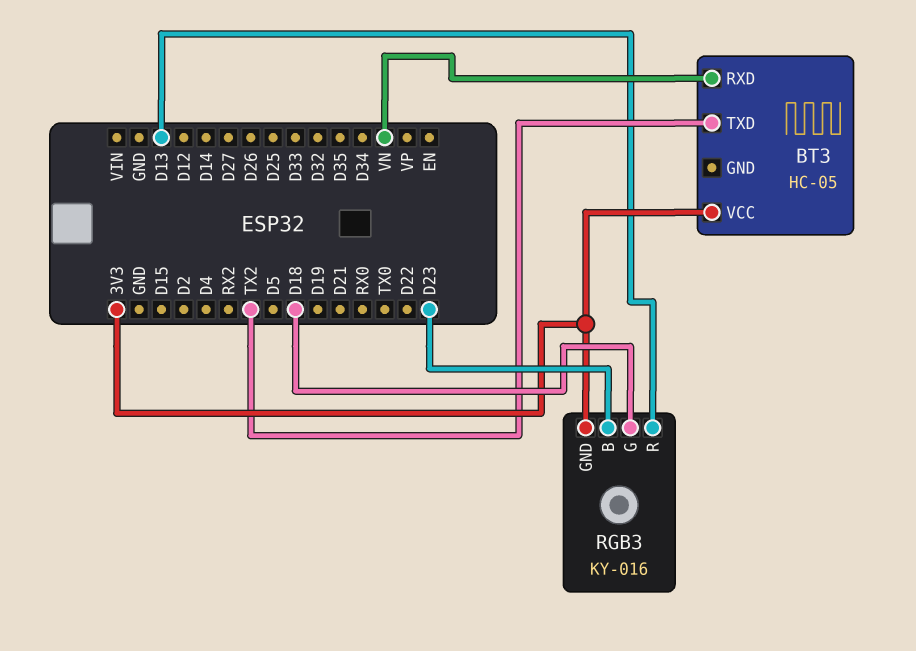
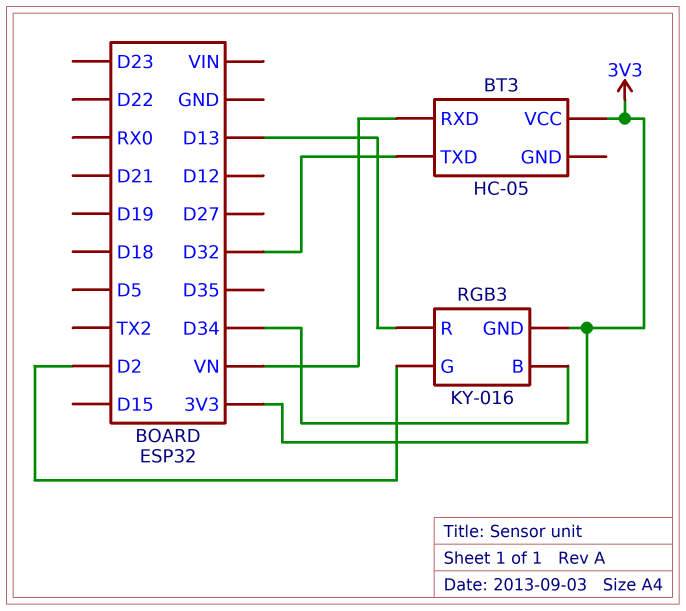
BT3 pin TXD: TX2 -> D32
RGB3 pin B: D23 -> D34
RGB3 pin G: D18 -> D2

